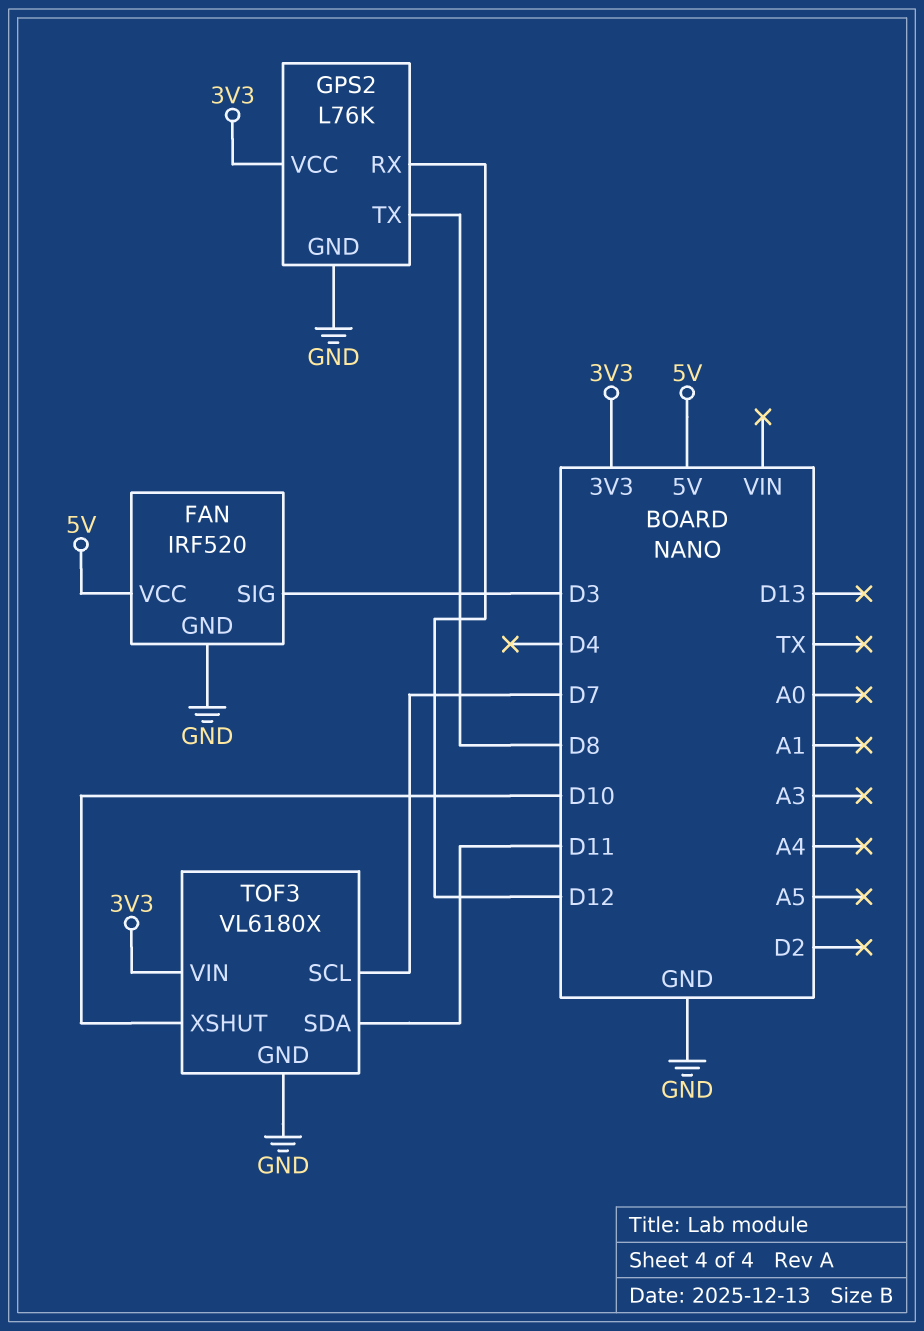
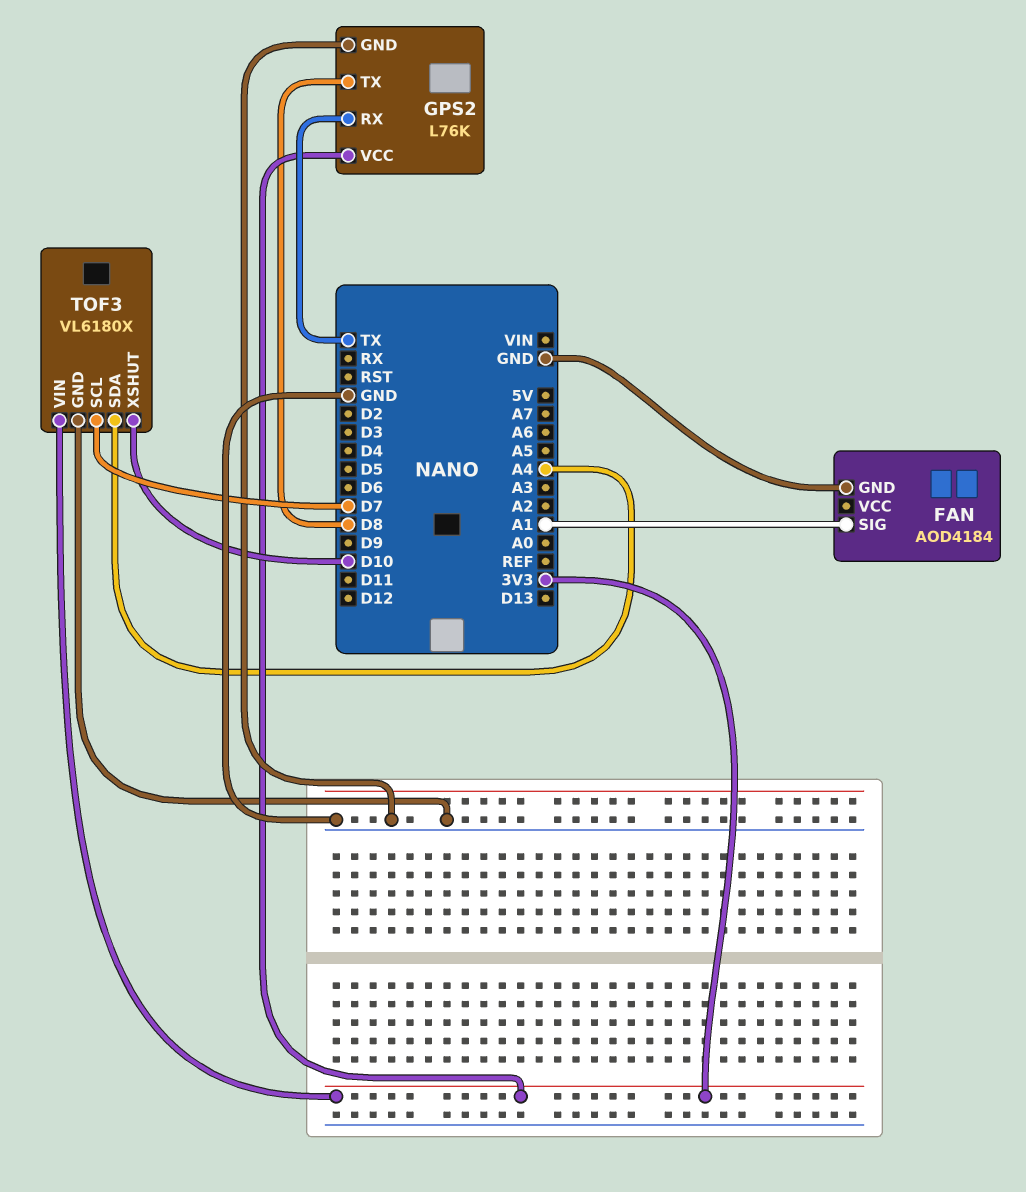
FAN: IRF520 -> AOD4184
FAN pin SIG: D3 -> A1
FAN pin VCC: 5V -> none
GPS2 pin RX: D12 -> TX
TOF3 pin SDA: D11 -> A4

